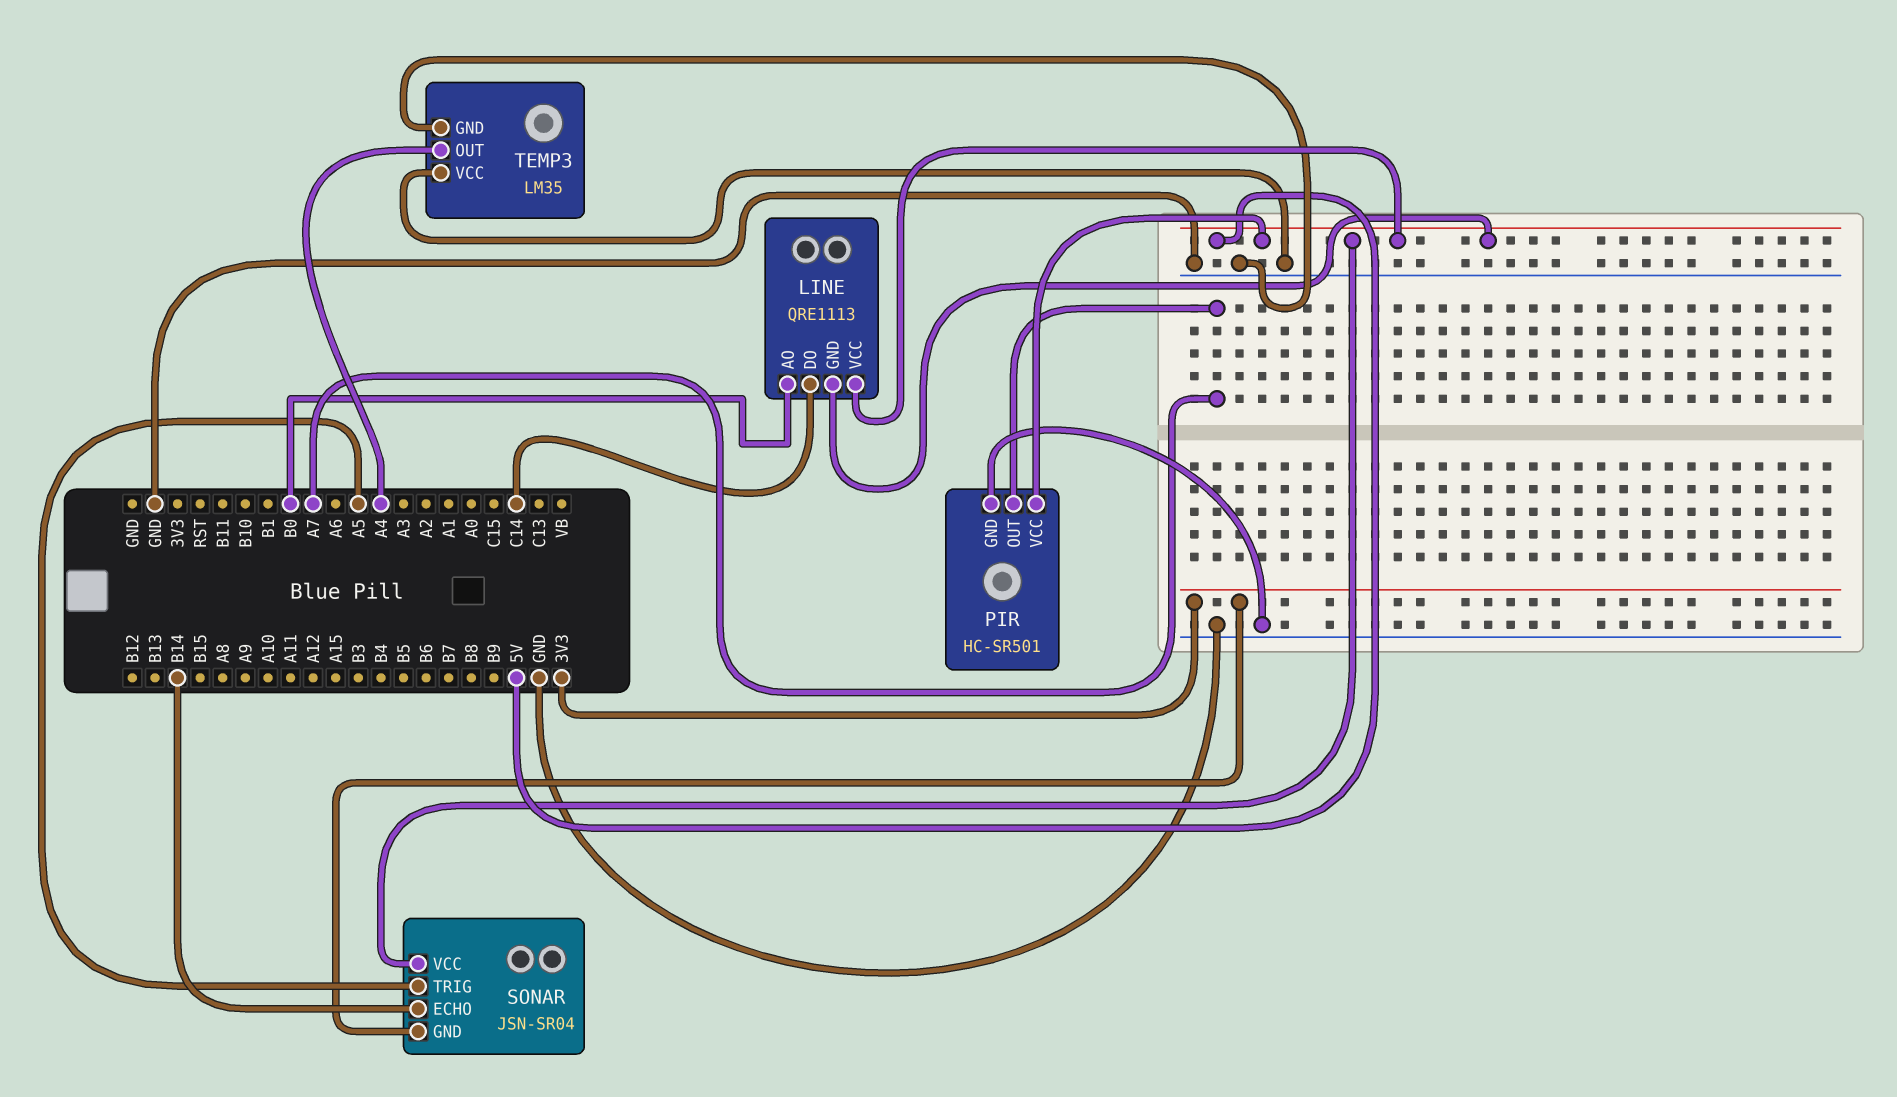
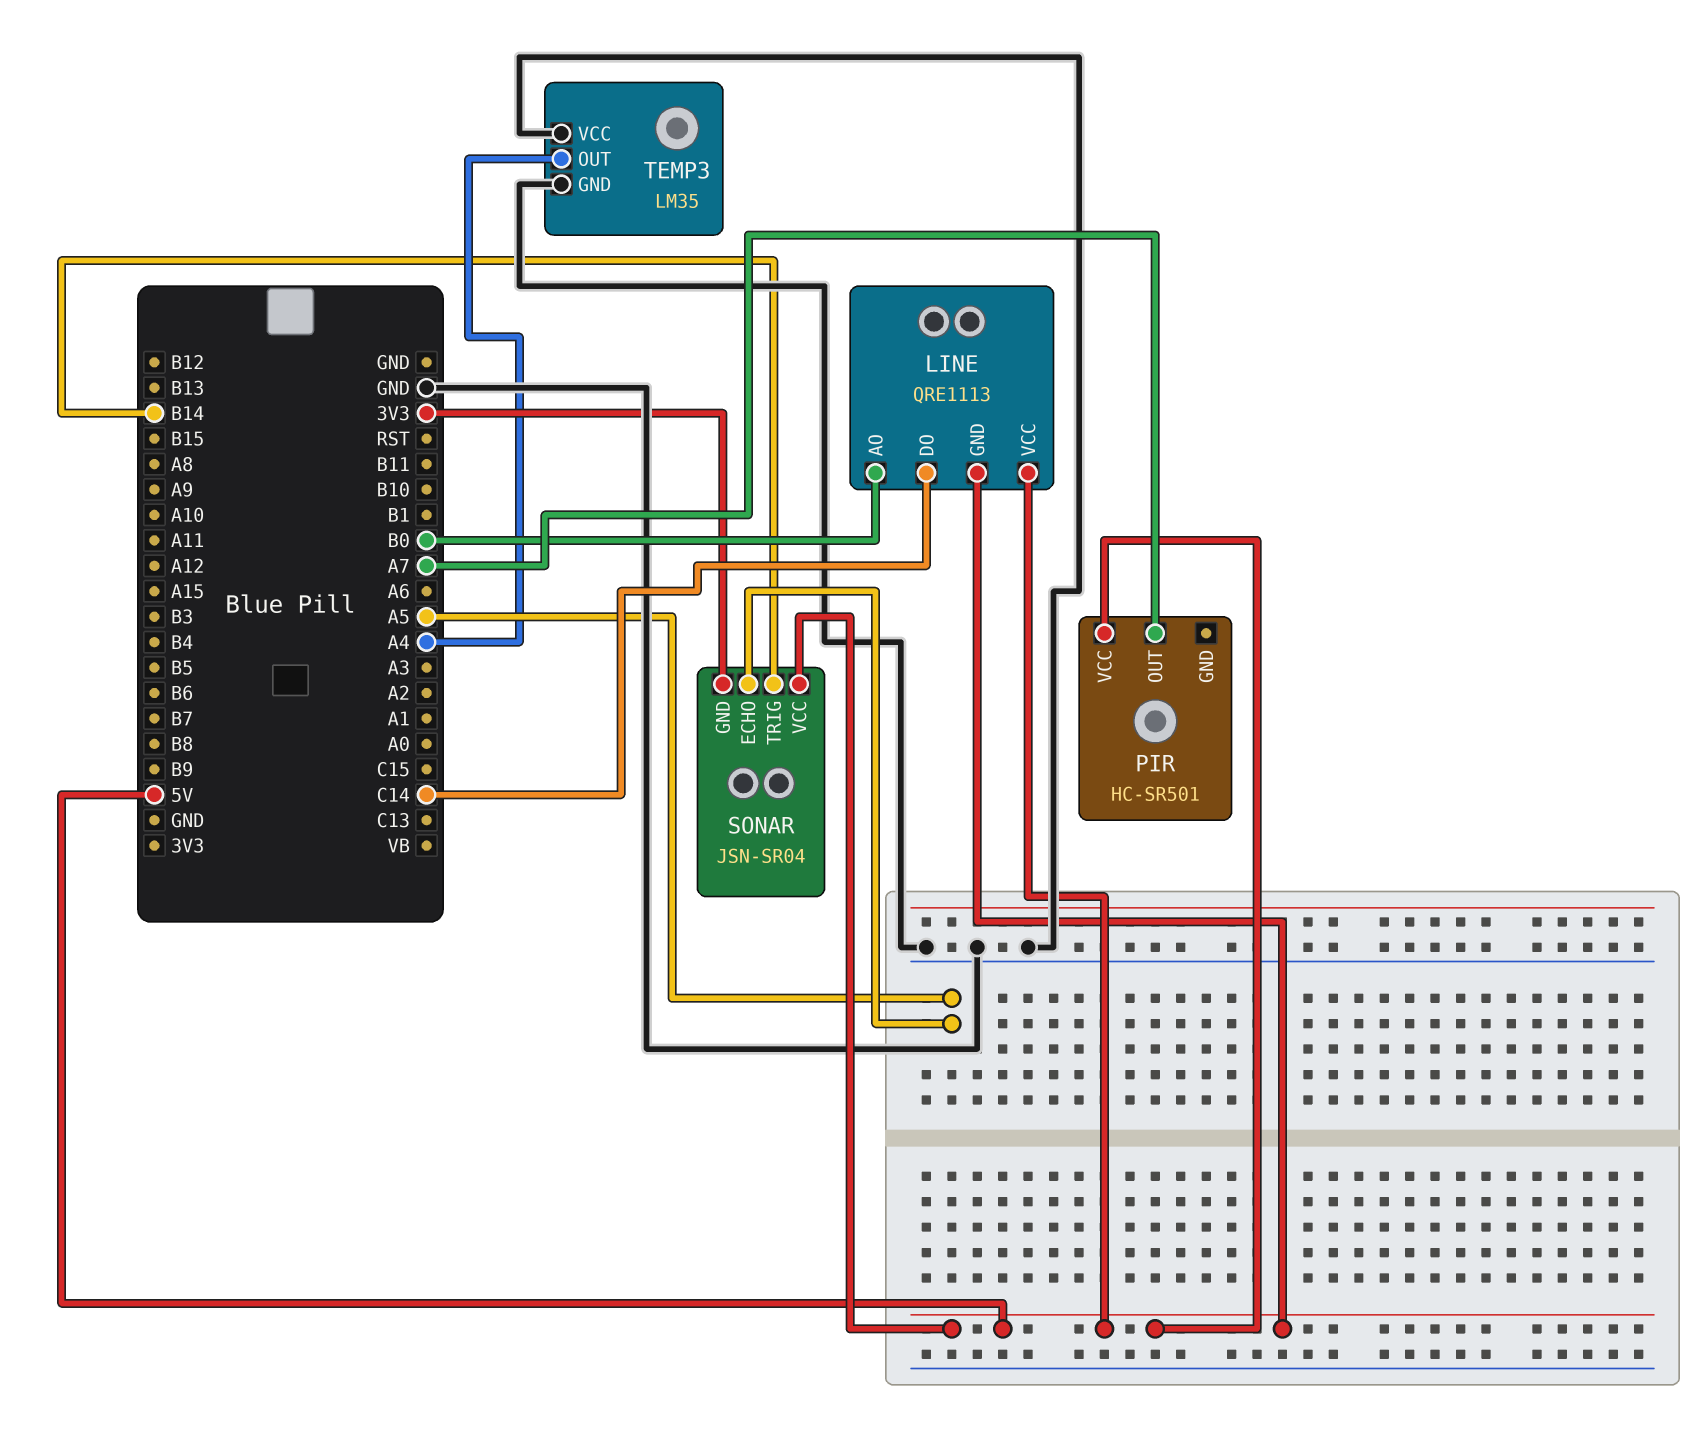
PIR pin GND: GND -> none
SONAR pin ECHO: B14 -> A5
SONAR pin TRIG: A5 -> B14

